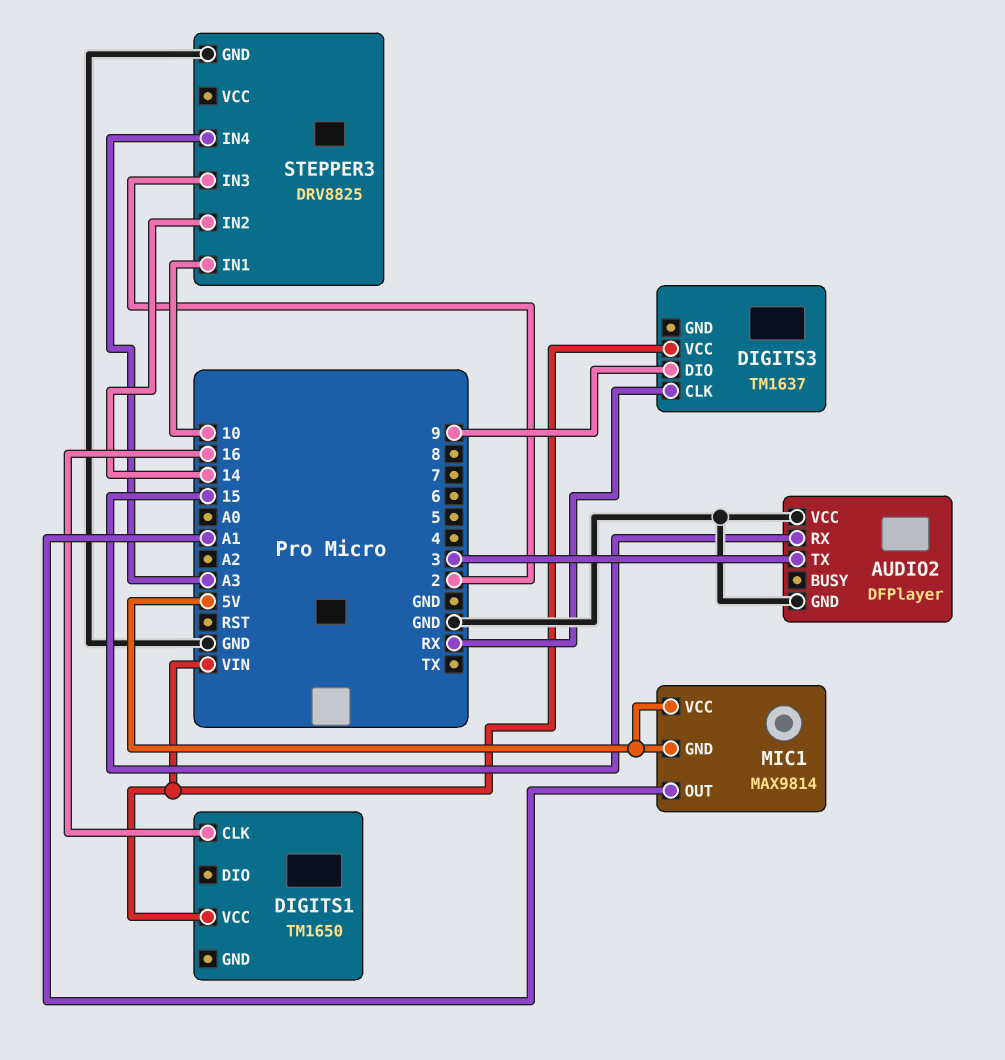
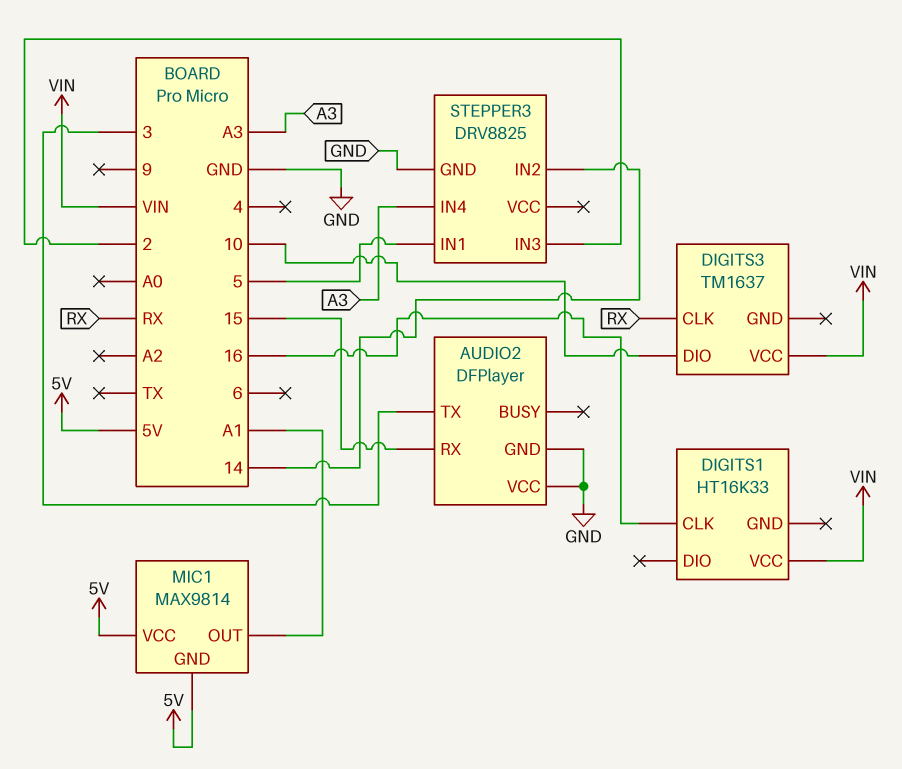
DIGITS1: TM1650 -> HT16K33
DIGITS3 pin DIO: 9 -> 10
STEPPER3 pin IN1: 10 -> 5

